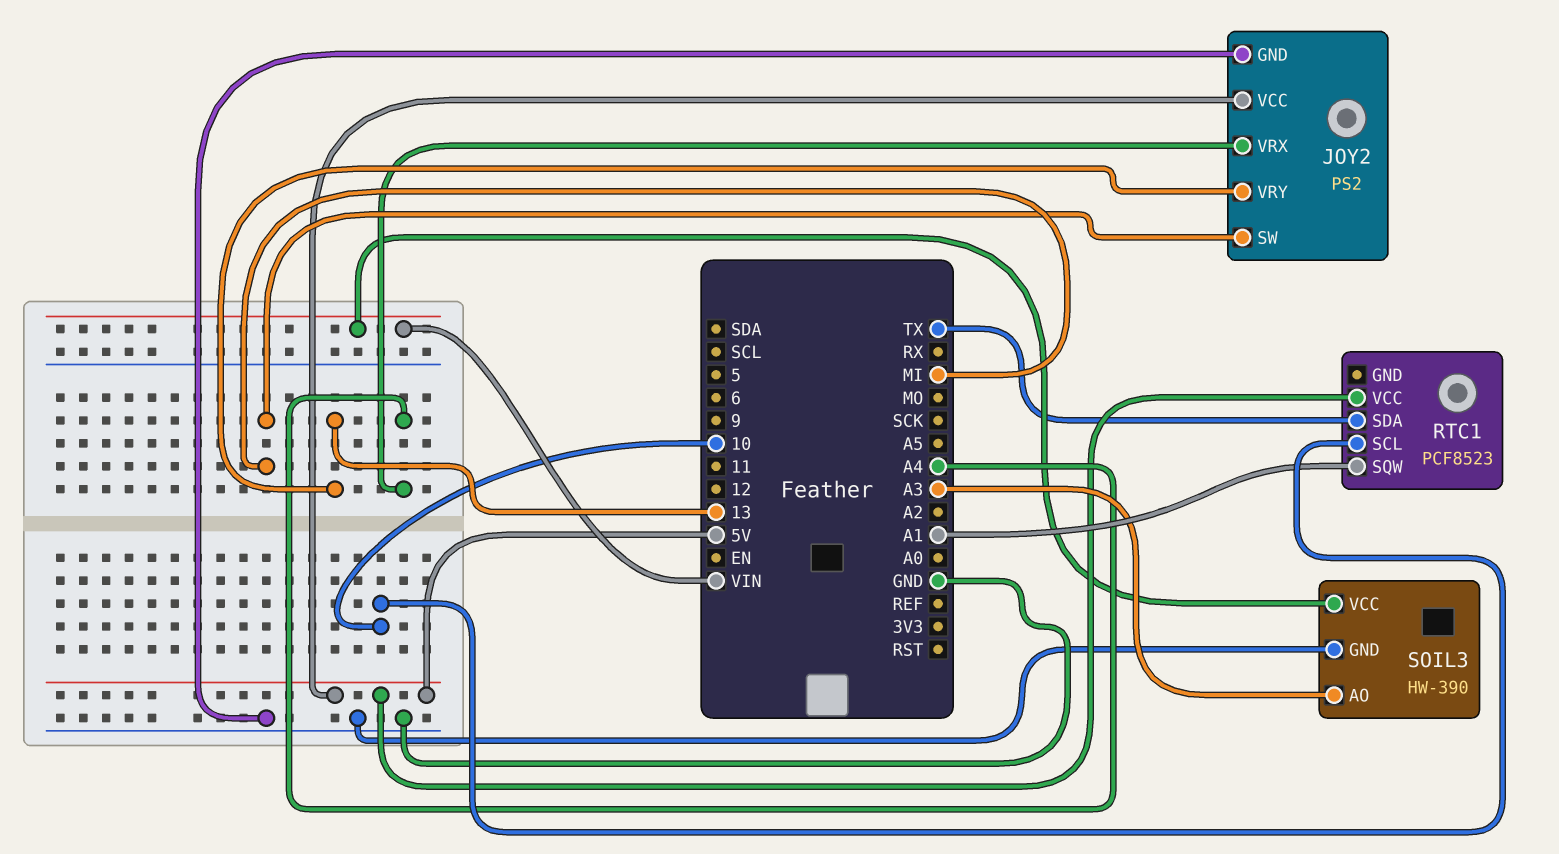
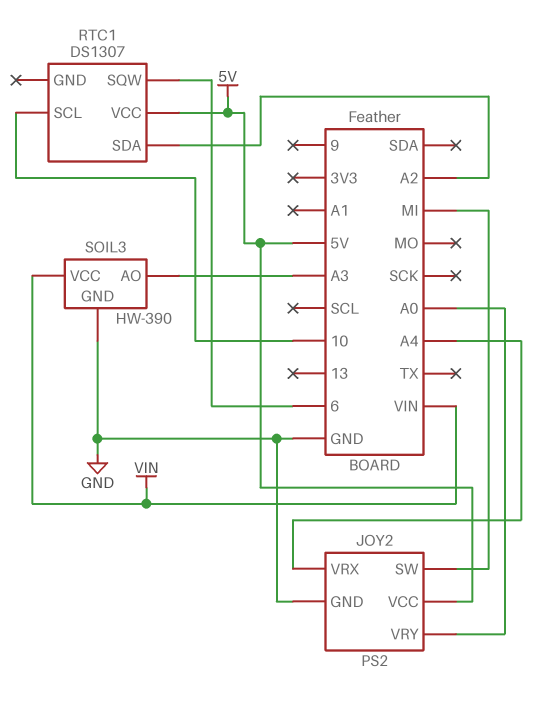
JOY2 pin VRY: 13 -> A0
RTC1: PCF8523 -> DS1307
RTC1 pin SDA: TX -> A2
RTC1 pin SQW: A1 -> 6

